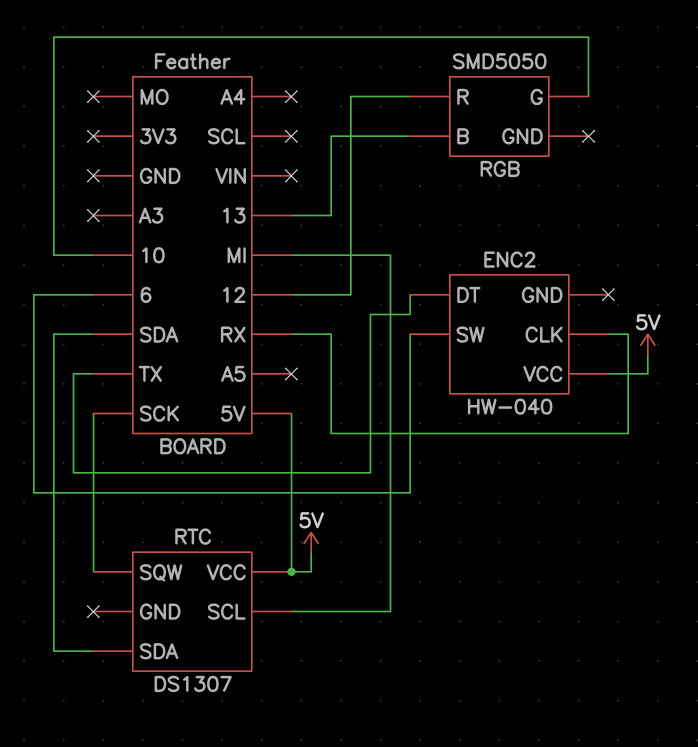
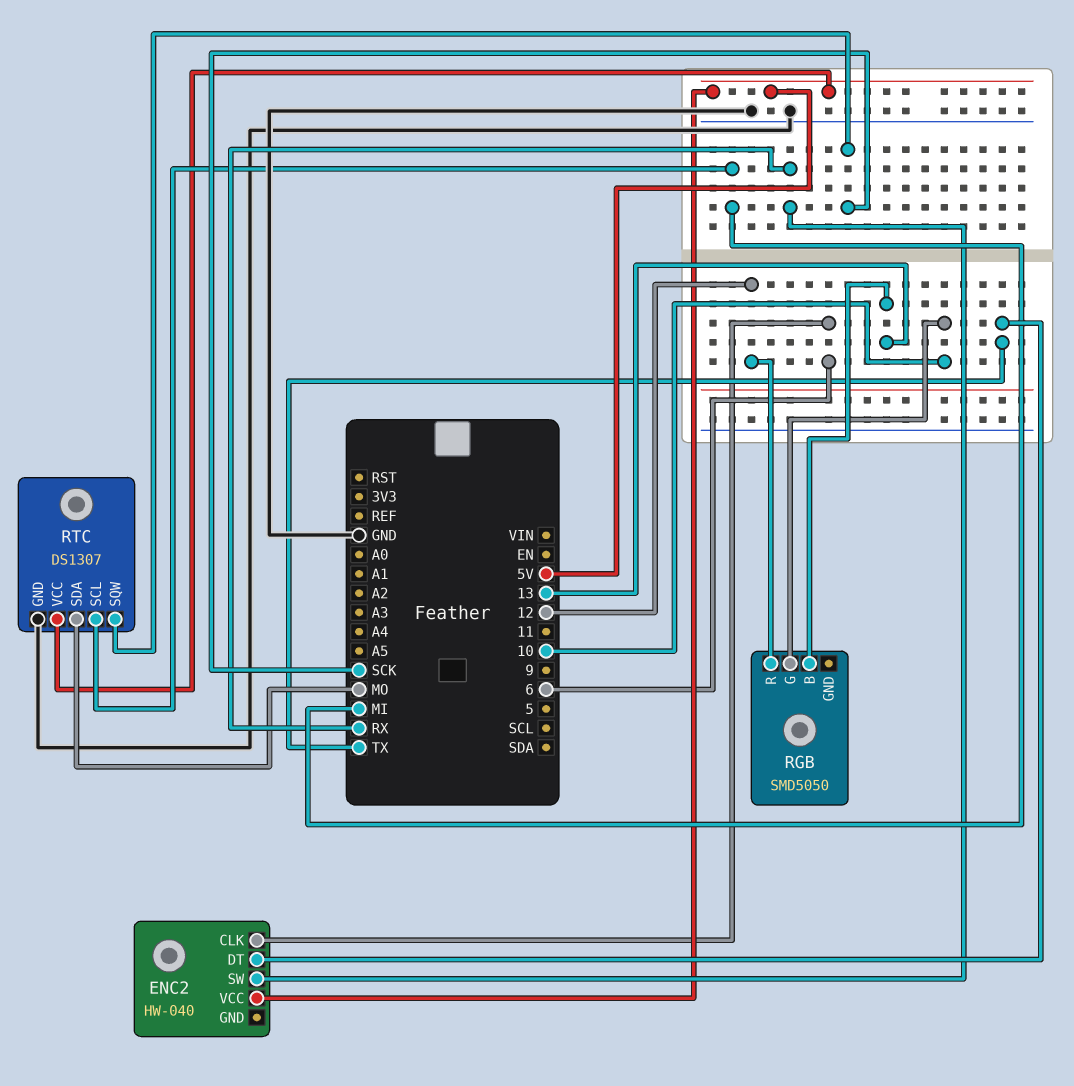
ENC2 pin CLK: RX -> 6
ENC2 pin SW: 6 -> RX
RTC pin GND: none -> GND
RTC pin SDA: SDA -> MO

